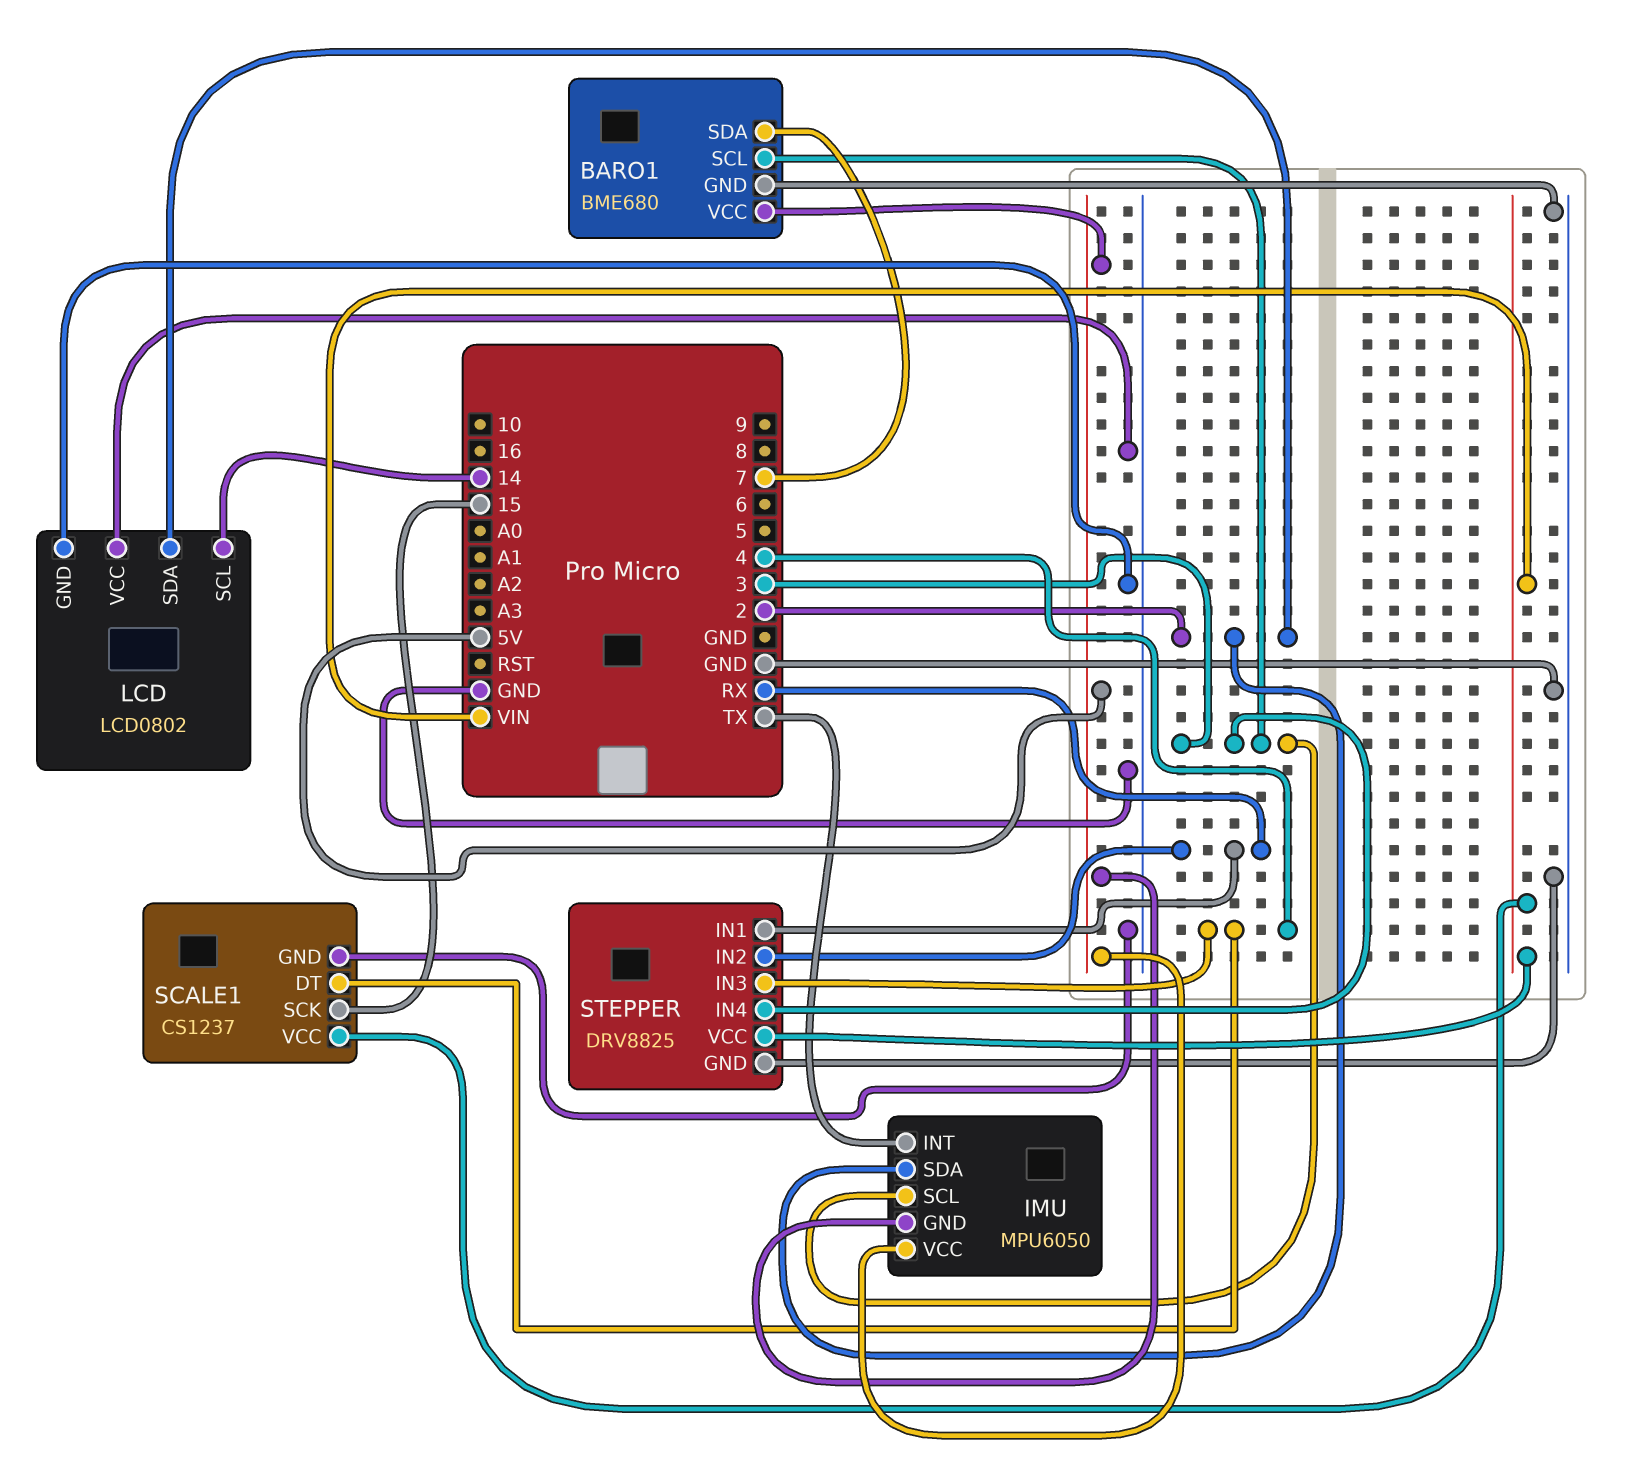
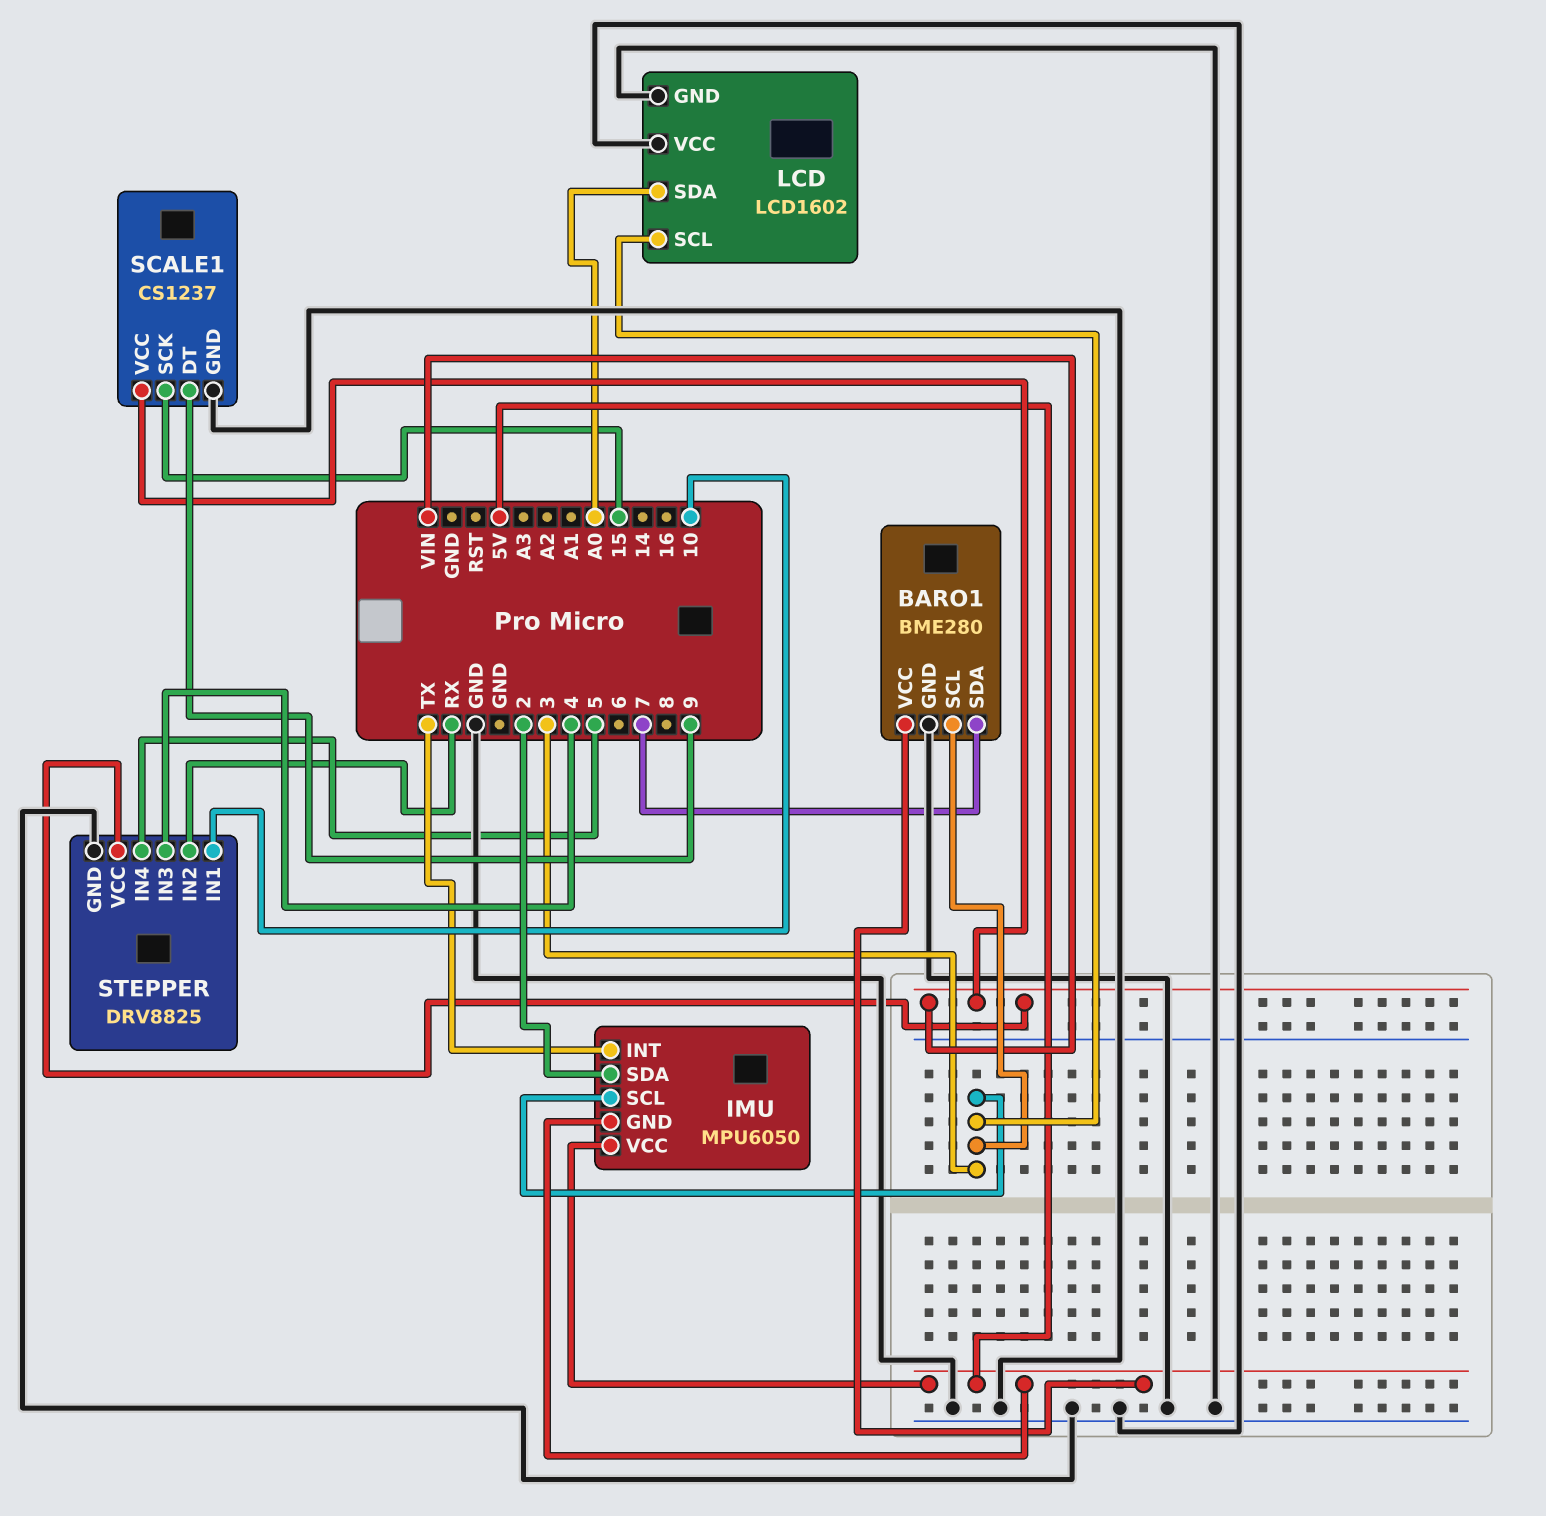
BARO1: BME680 -> BME280
LCD: LCD0802 -> LCD1602
LCD pin SCL: 14 -> 3
LCD pin SDA: 2 -> A0
SCALE1 pin DT: 4 -> 9
STEPPER pin IN1: RX -> 10
STEPPER pin IN4: 3 -> 5

